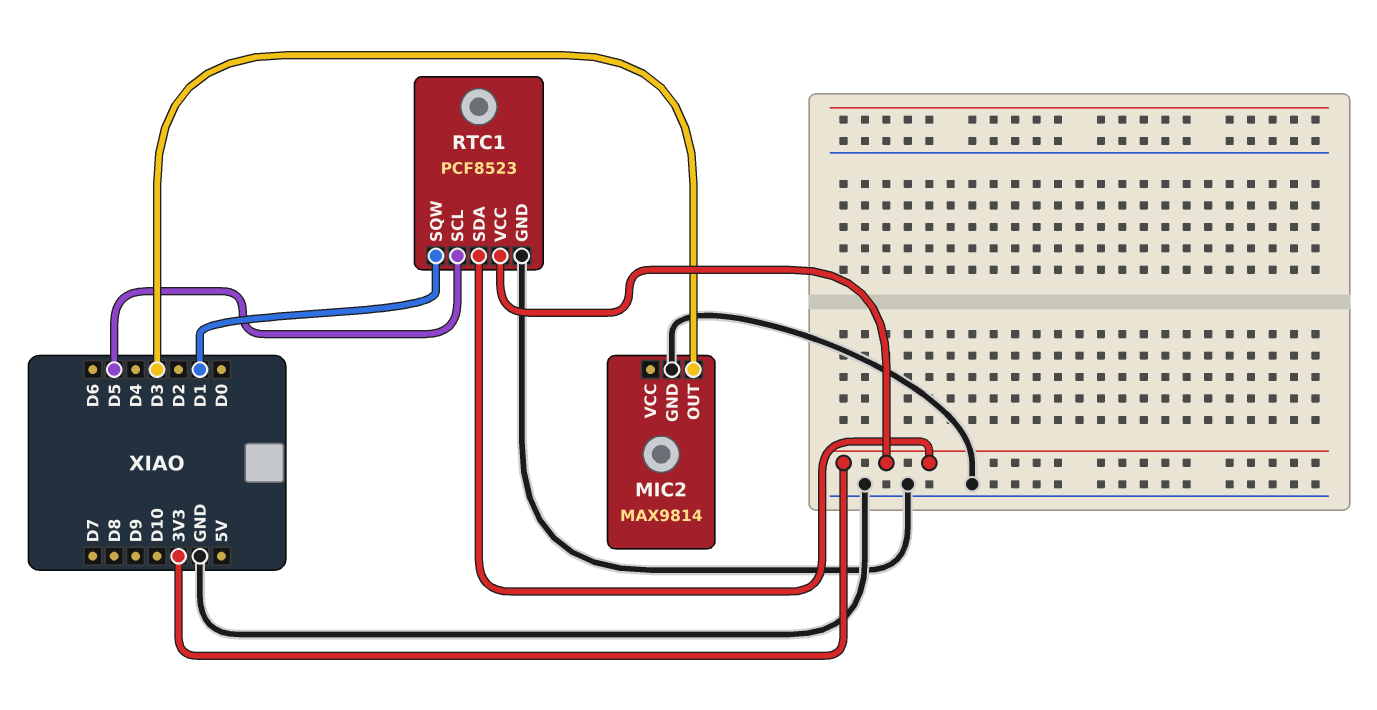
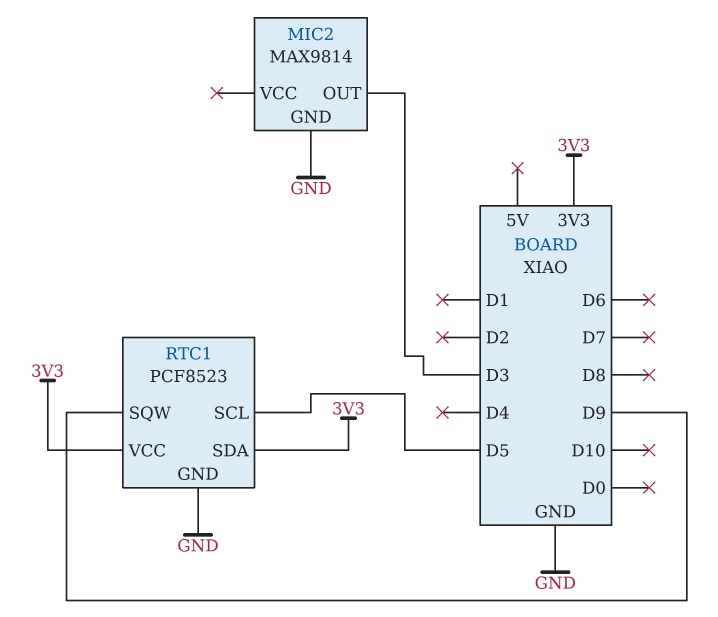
RTC1 pin SQW: D1 -> D9

